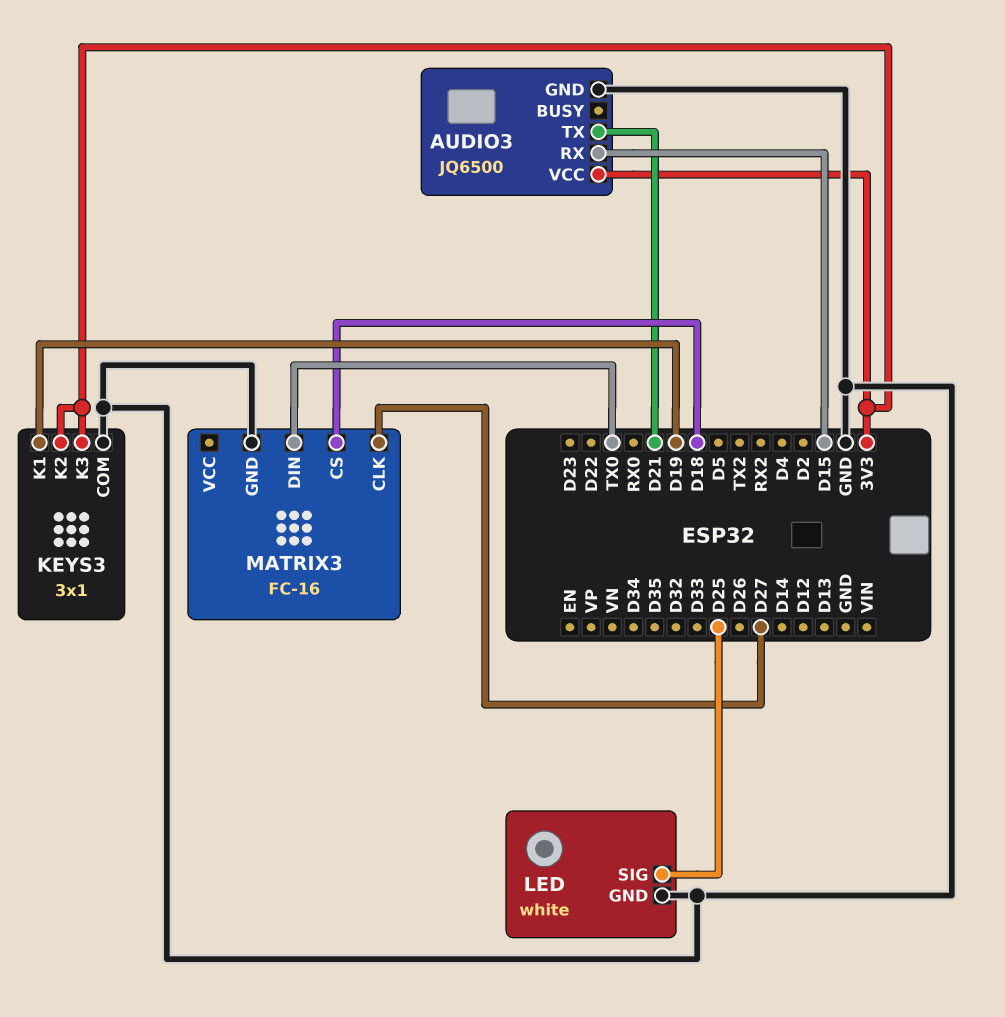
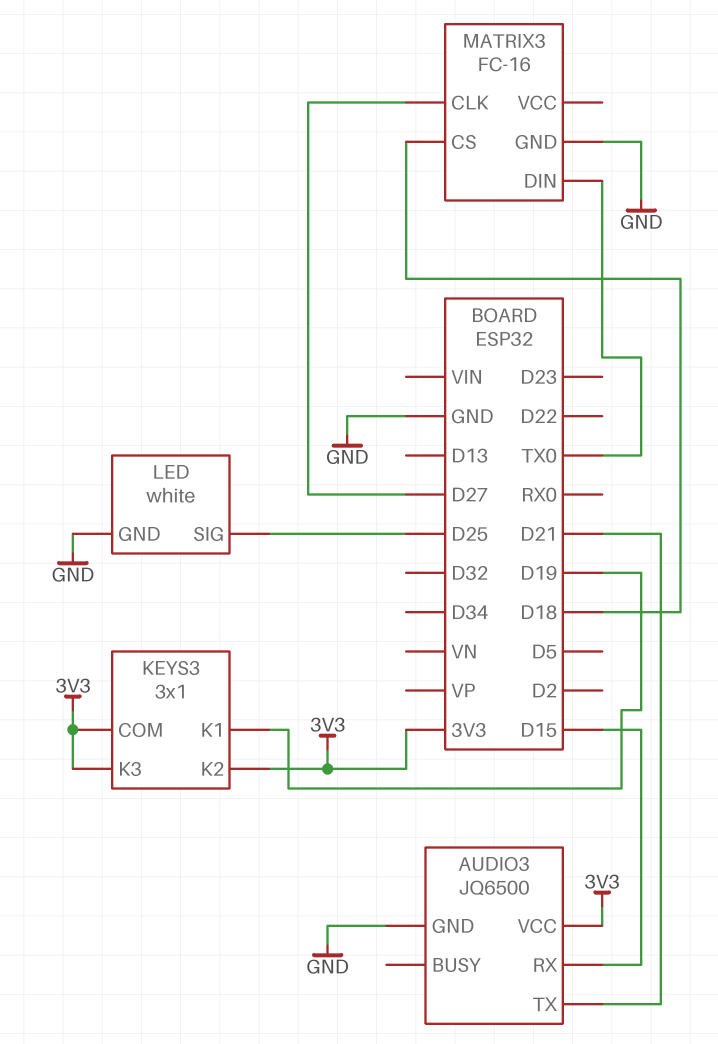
KEYS3 pin COM: GND -> 3V3

